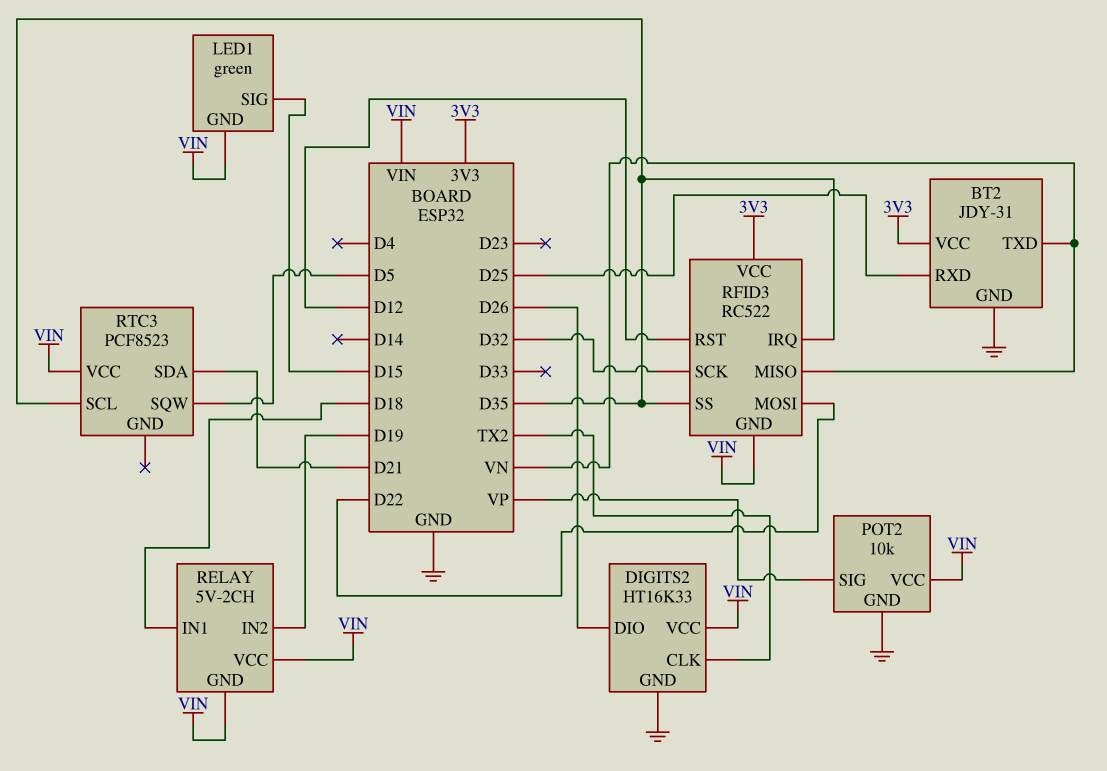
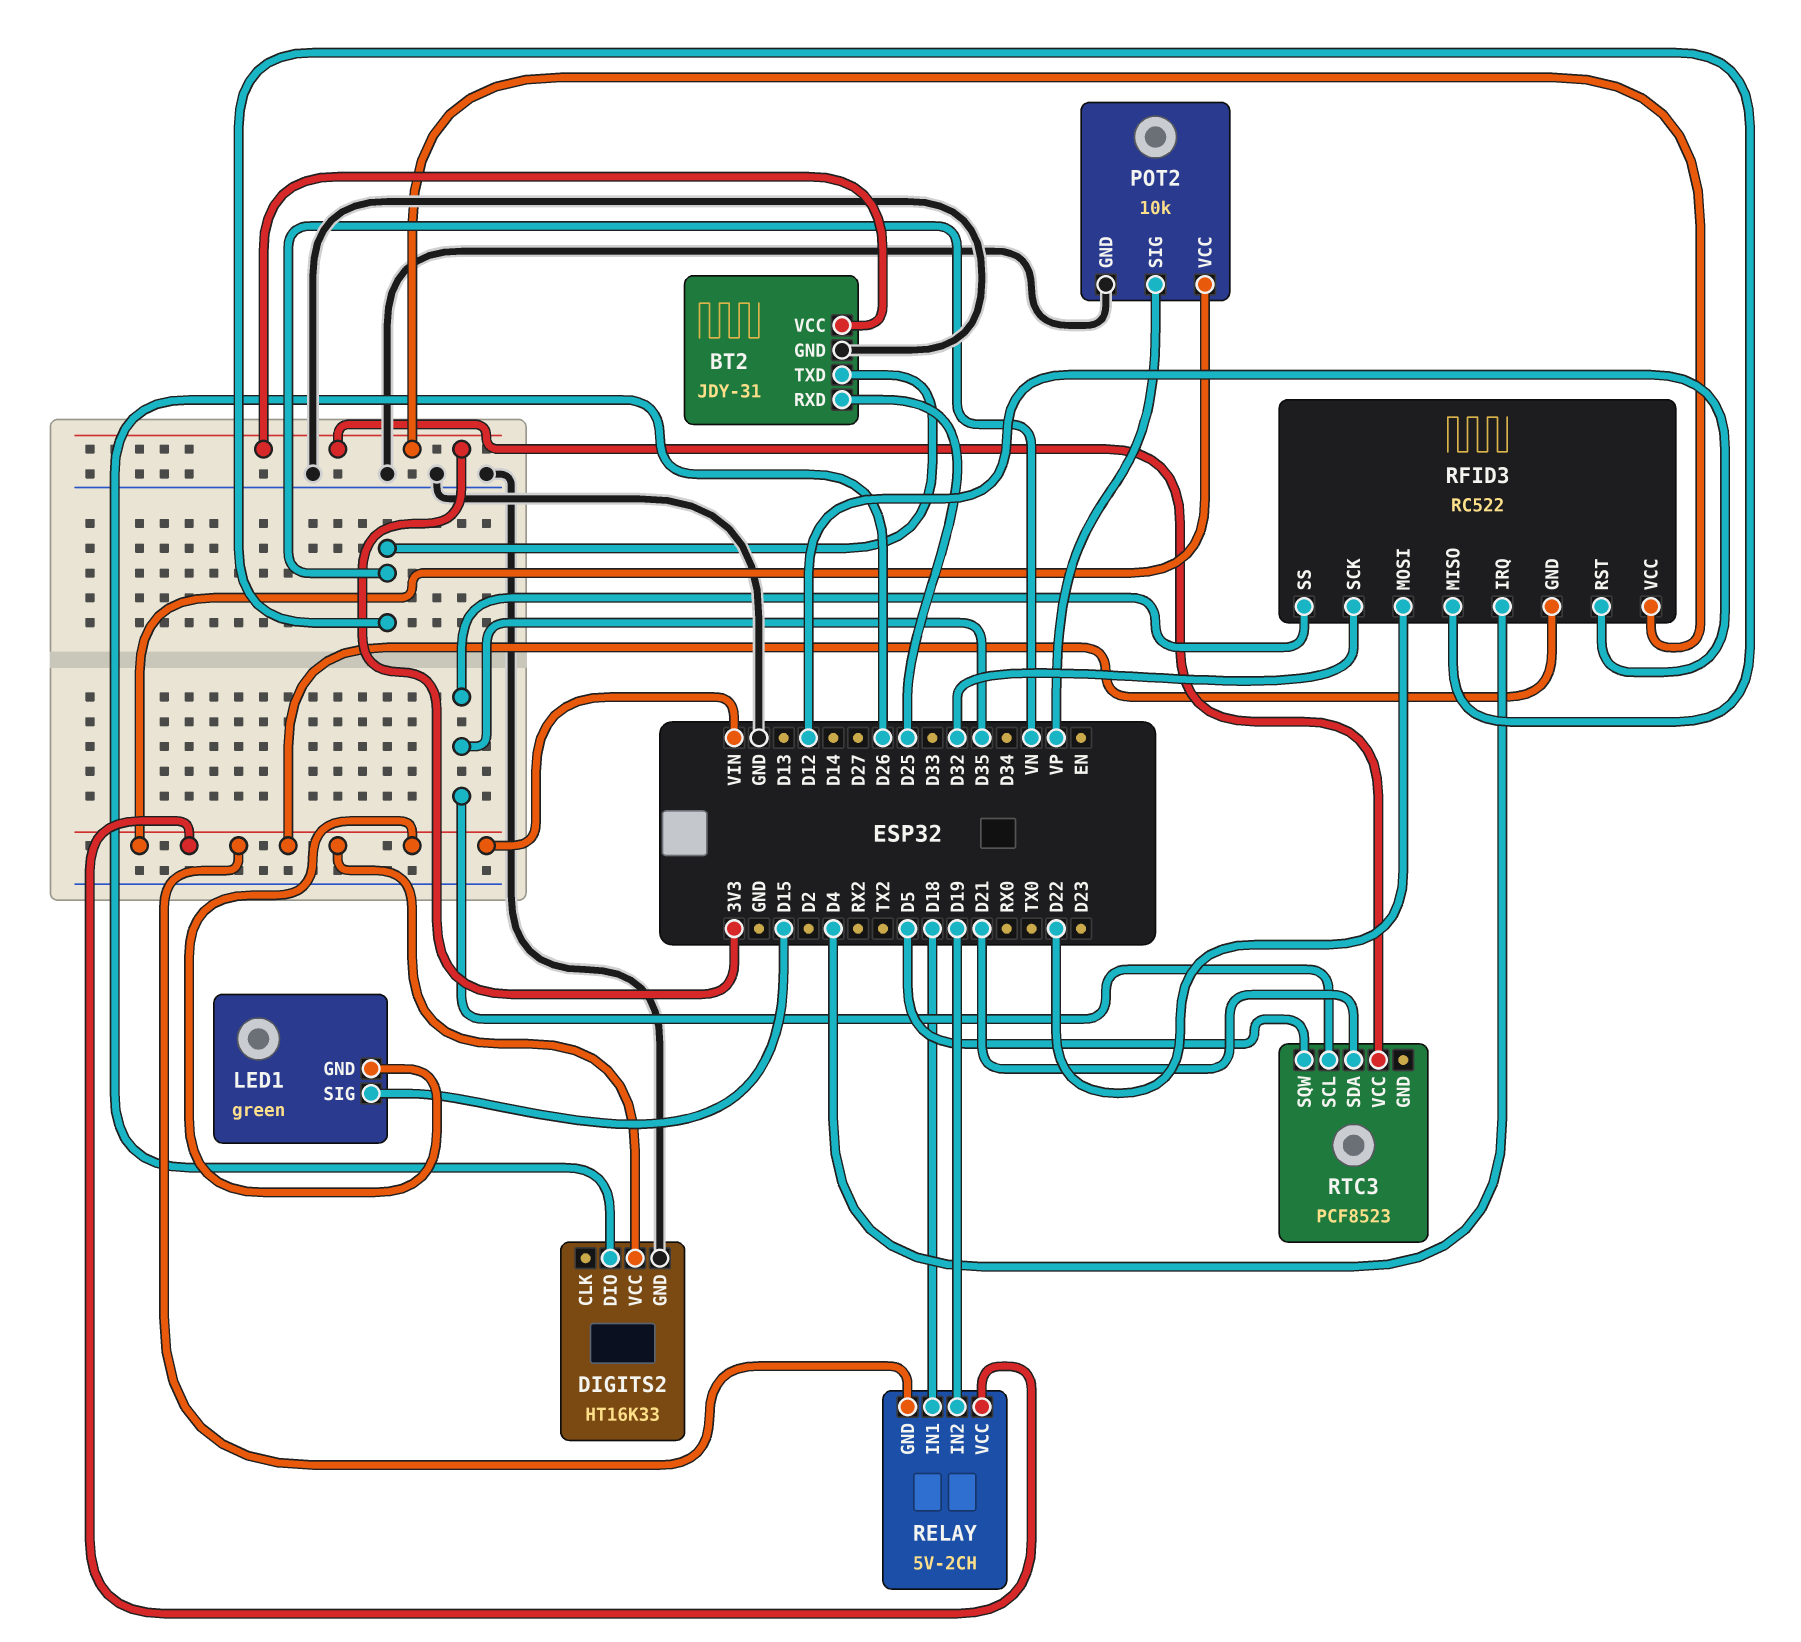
DIGITS2 pin CLK: TX2 -> none
RFID3 pin IRQ: D35 -> D4
RTC3 pin VCC: VIN -> 3V3

